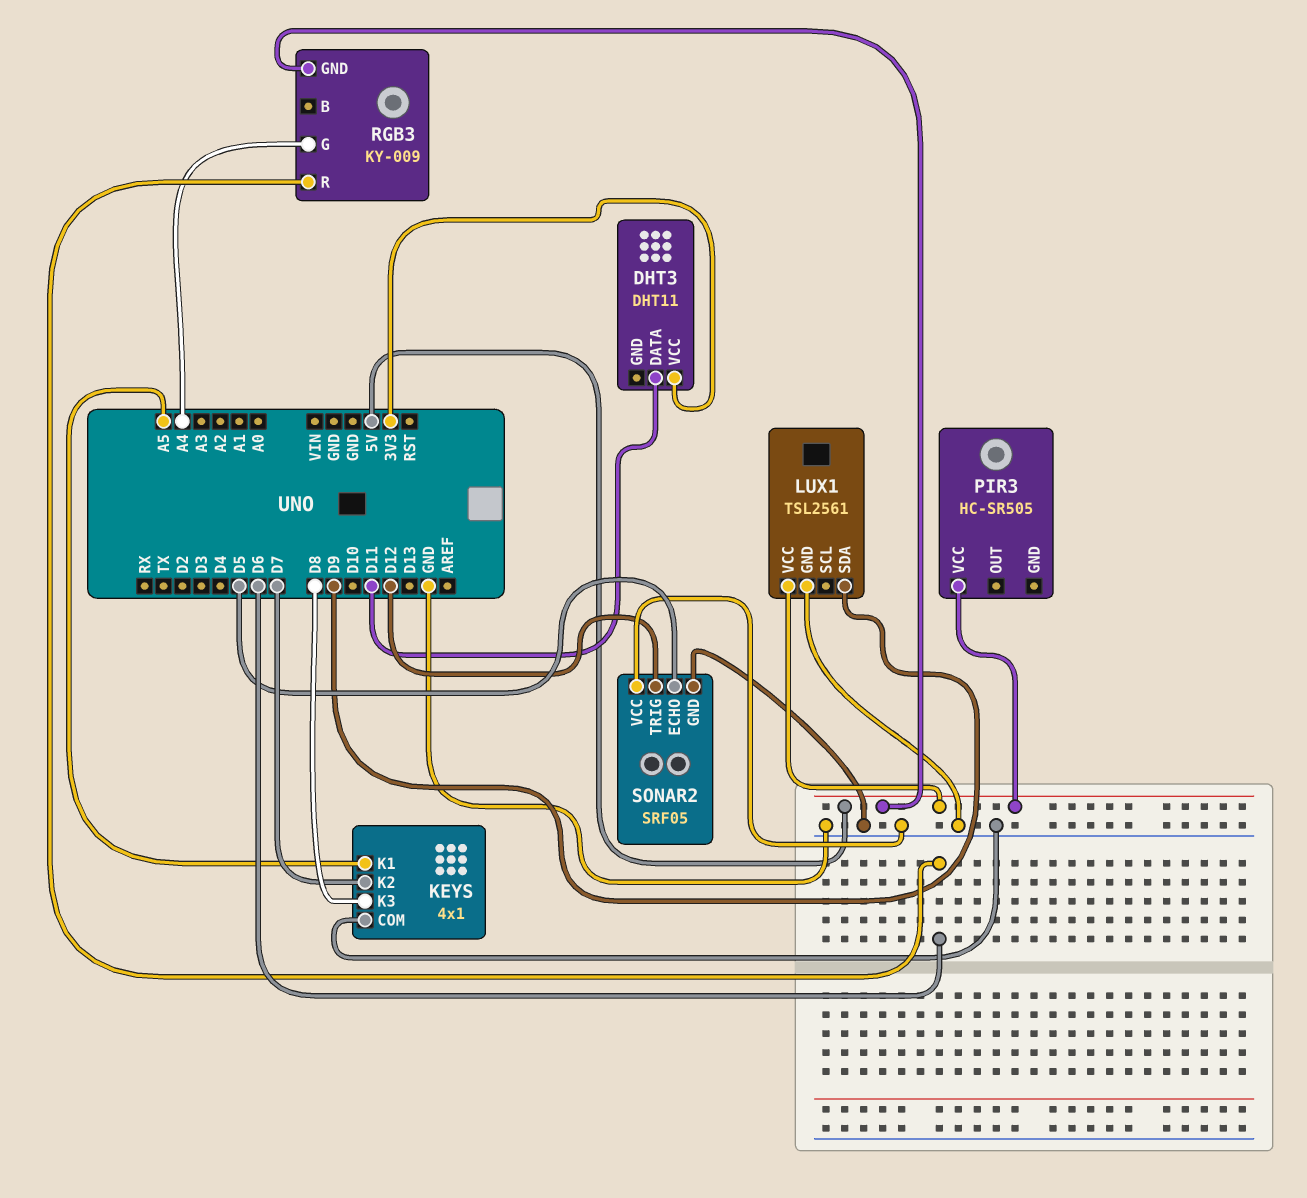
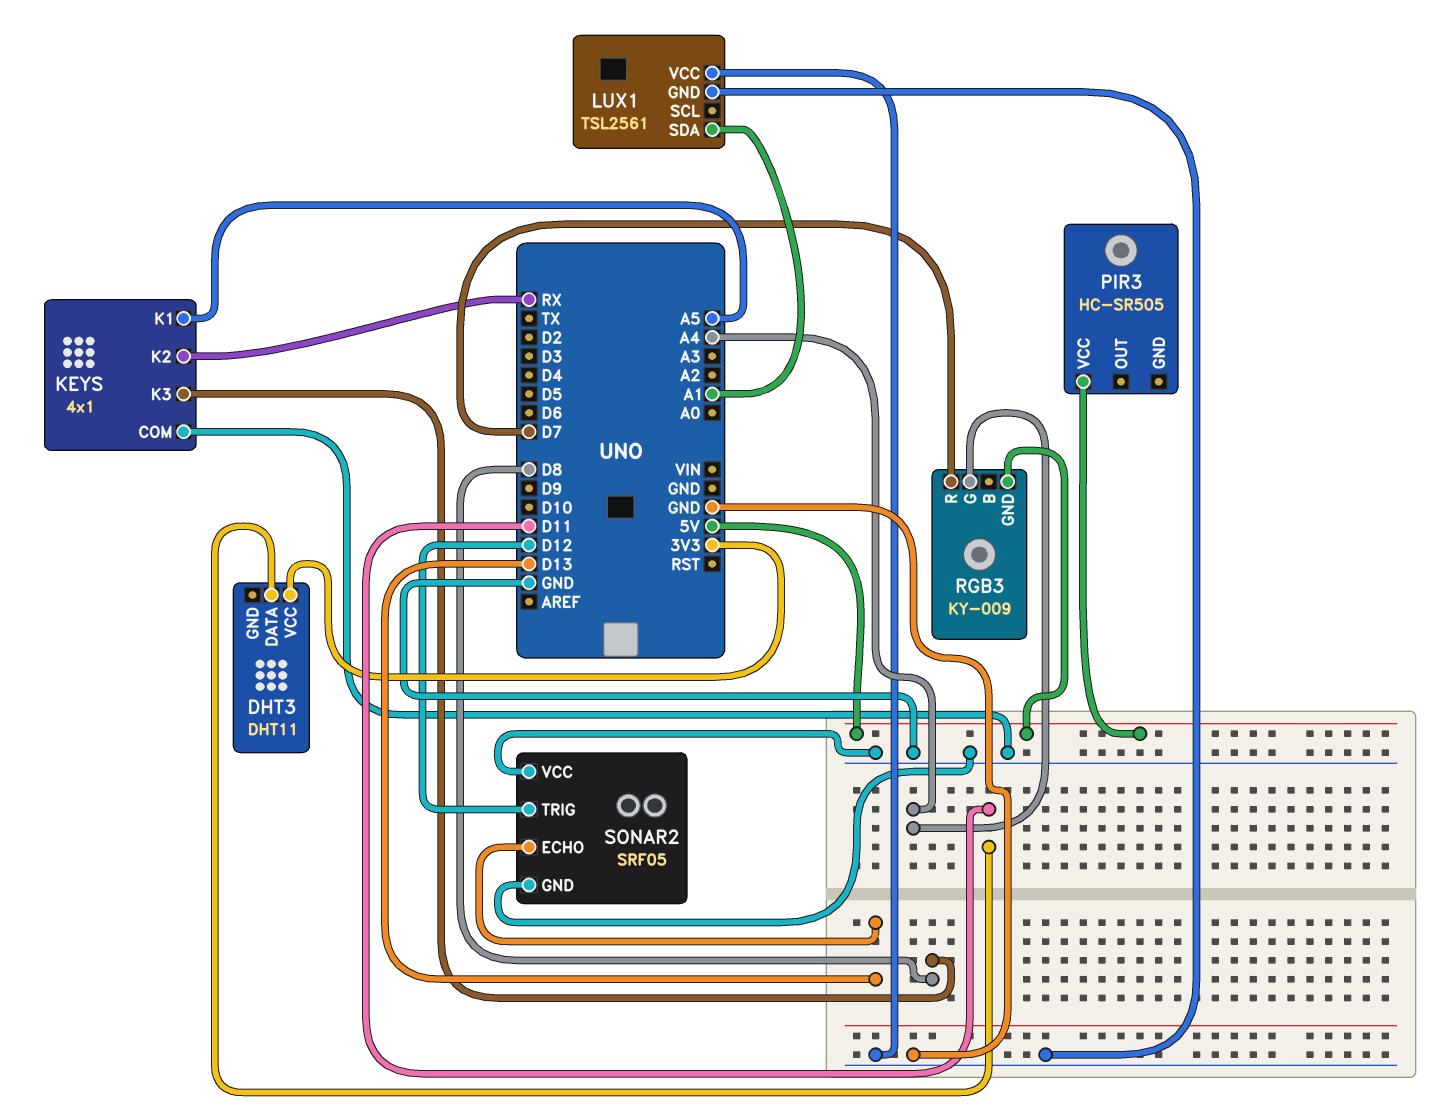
KEYS pin K2: D7 -> RX
LUX1 pin SDA: D9 -> A1
LUX1 pin VCC: 5V -> GND
RGB3 pin R: D6 -> D7
SONAR2 pin ECHO: D5 -> D13

